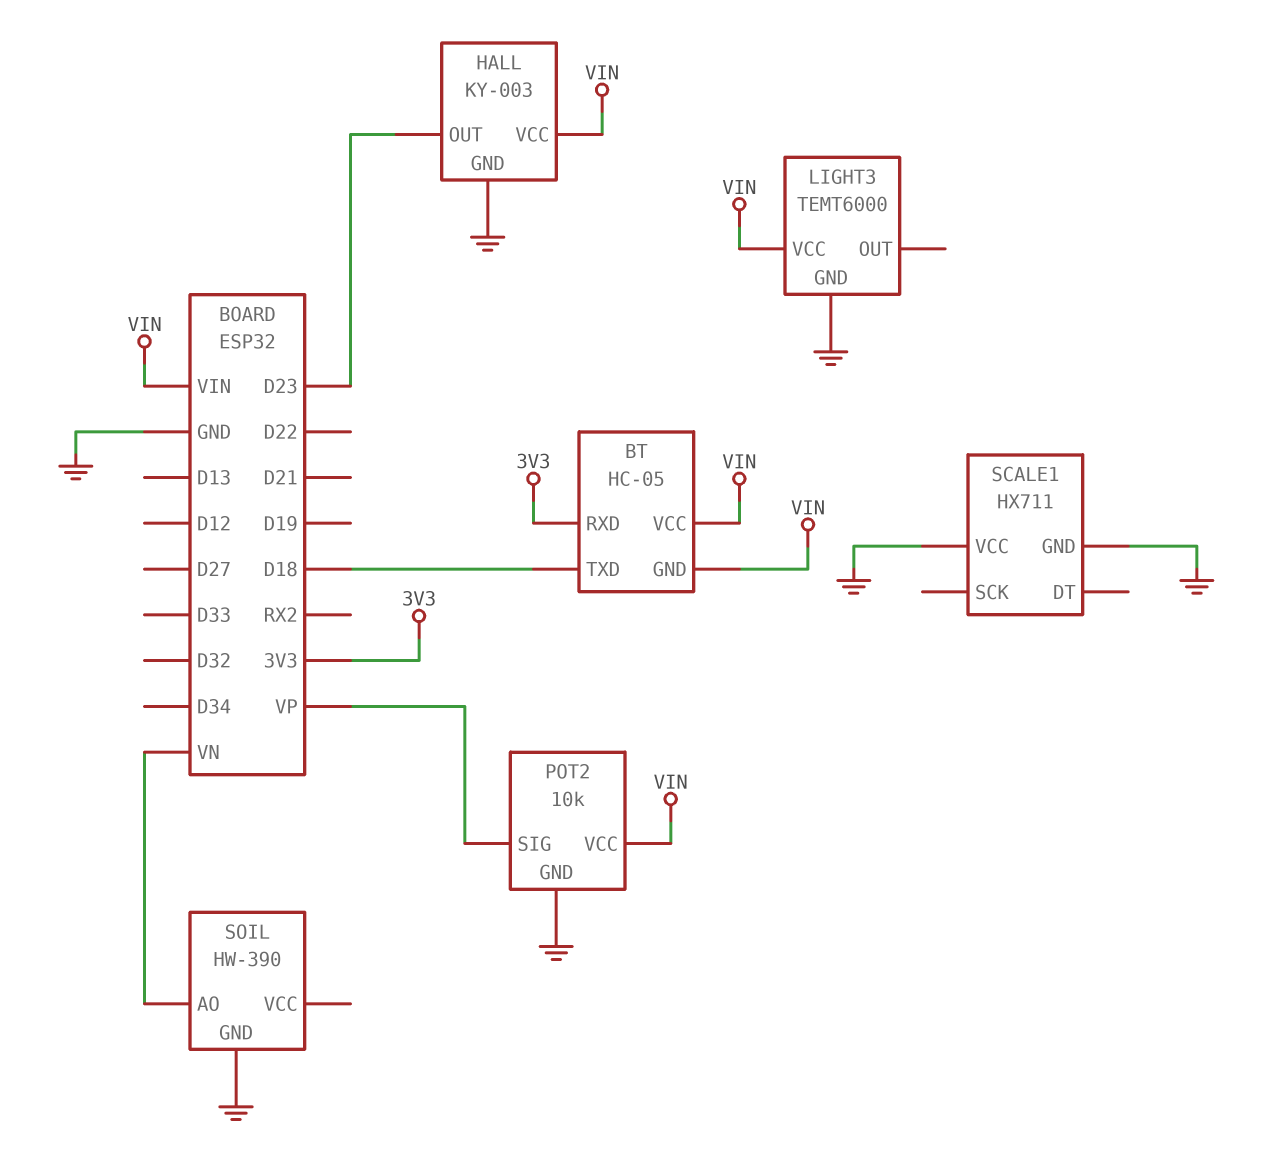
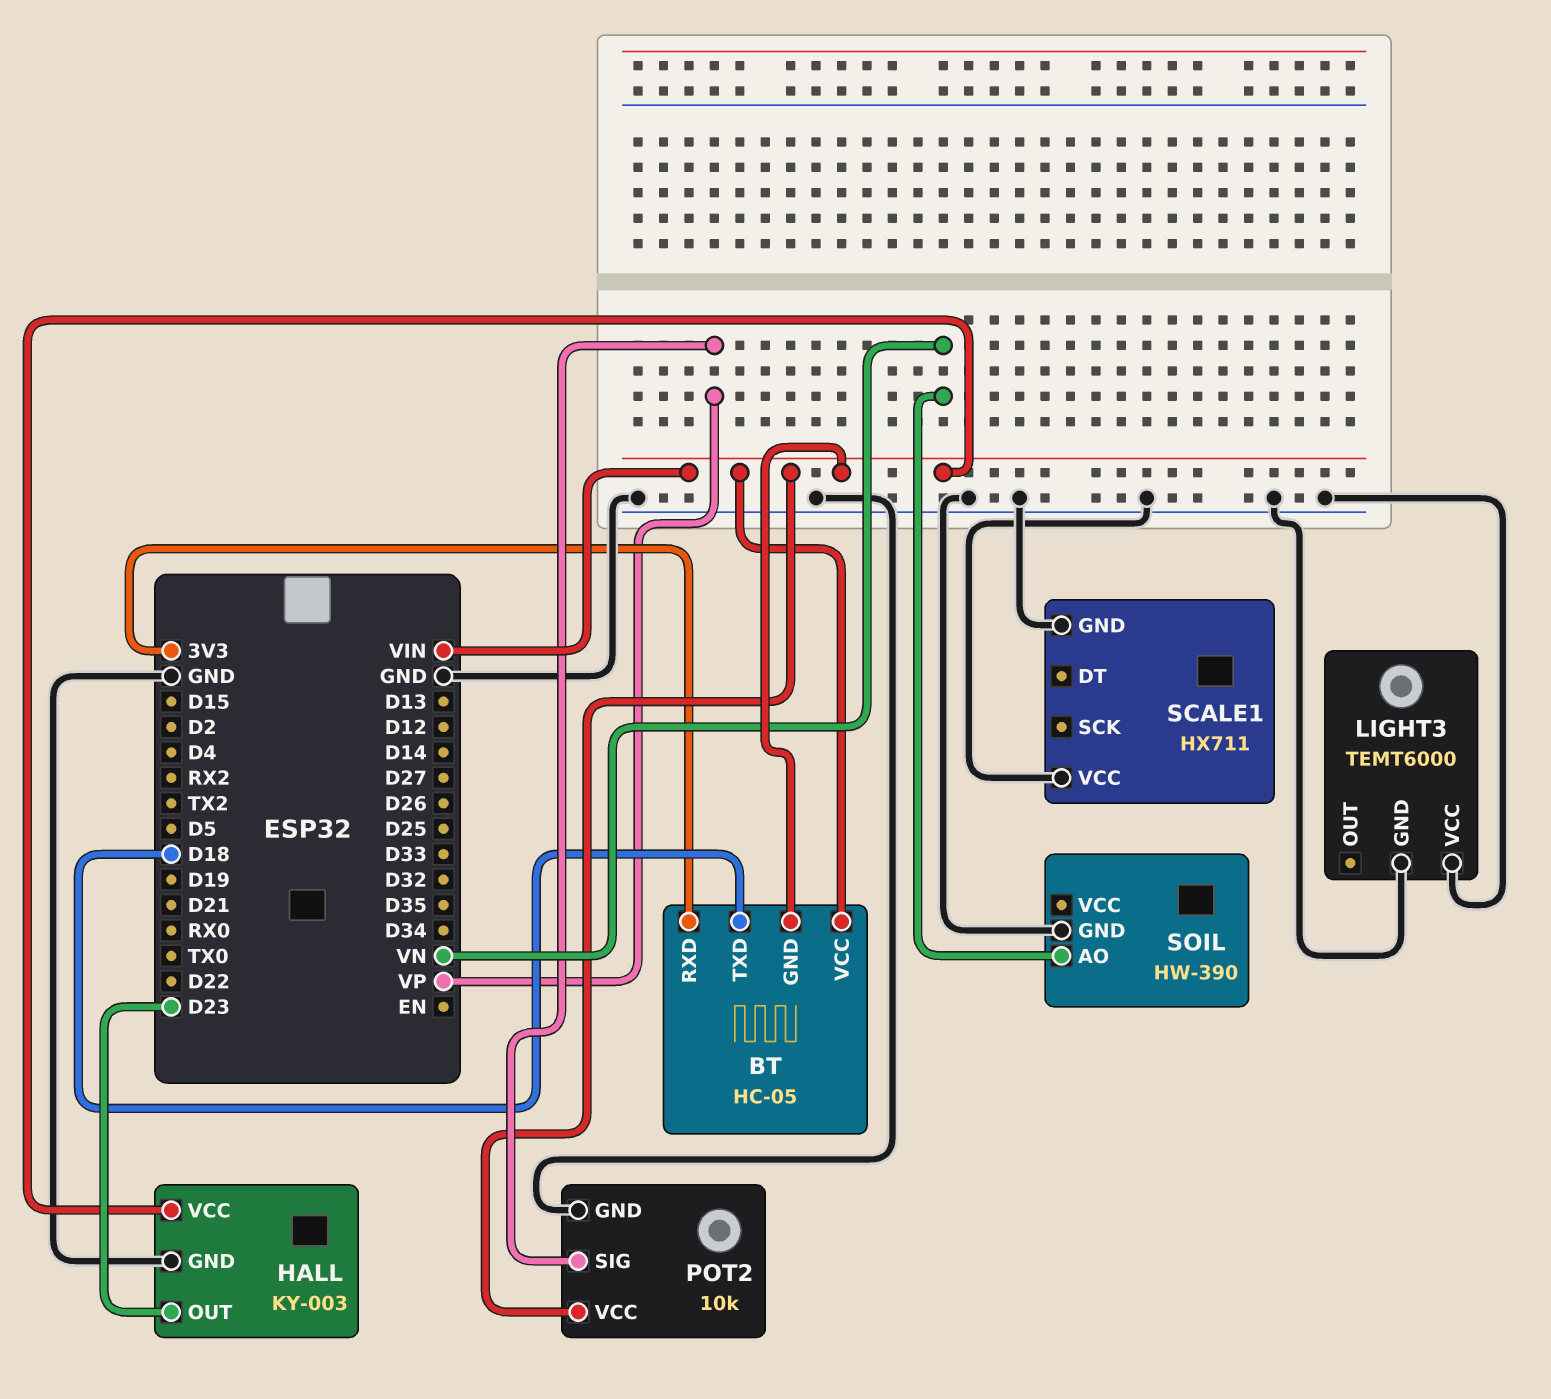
LIGHT3 pin VCC: VIN -> GND

